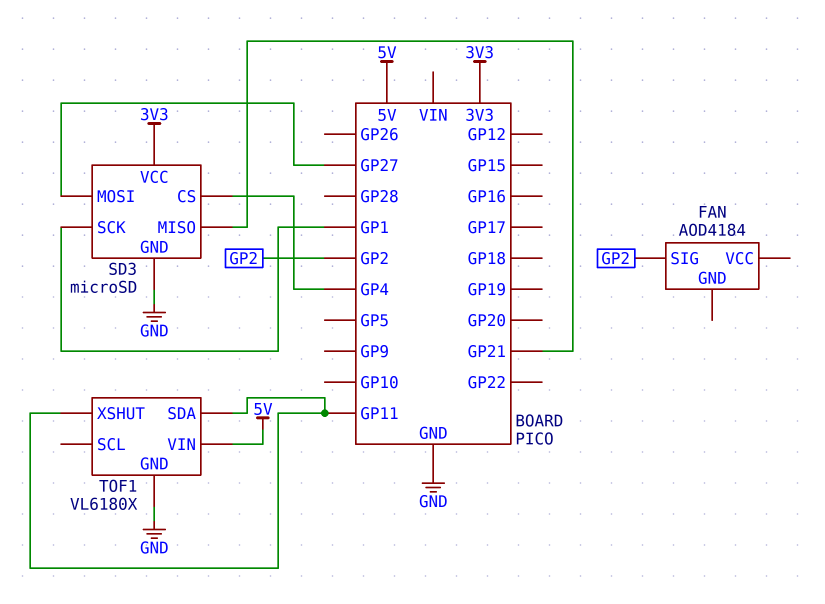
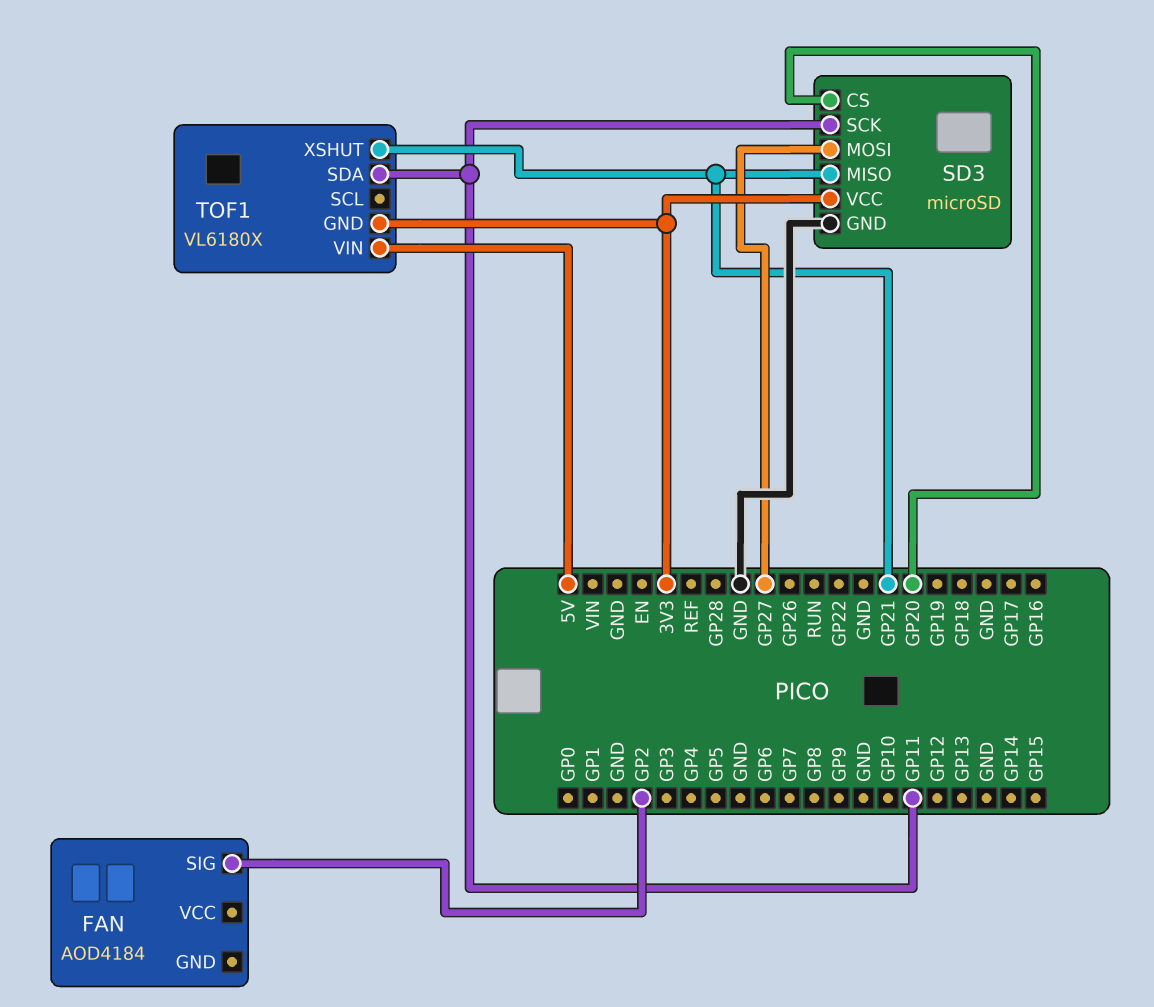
SD3 pin CS: GP4 -> GP20
SD3 pin SCK: GP1 -> GP11
TOF1 pin GND: GND -> 3V3
TOF1 pin XSHUT: GP11 -> GP21

